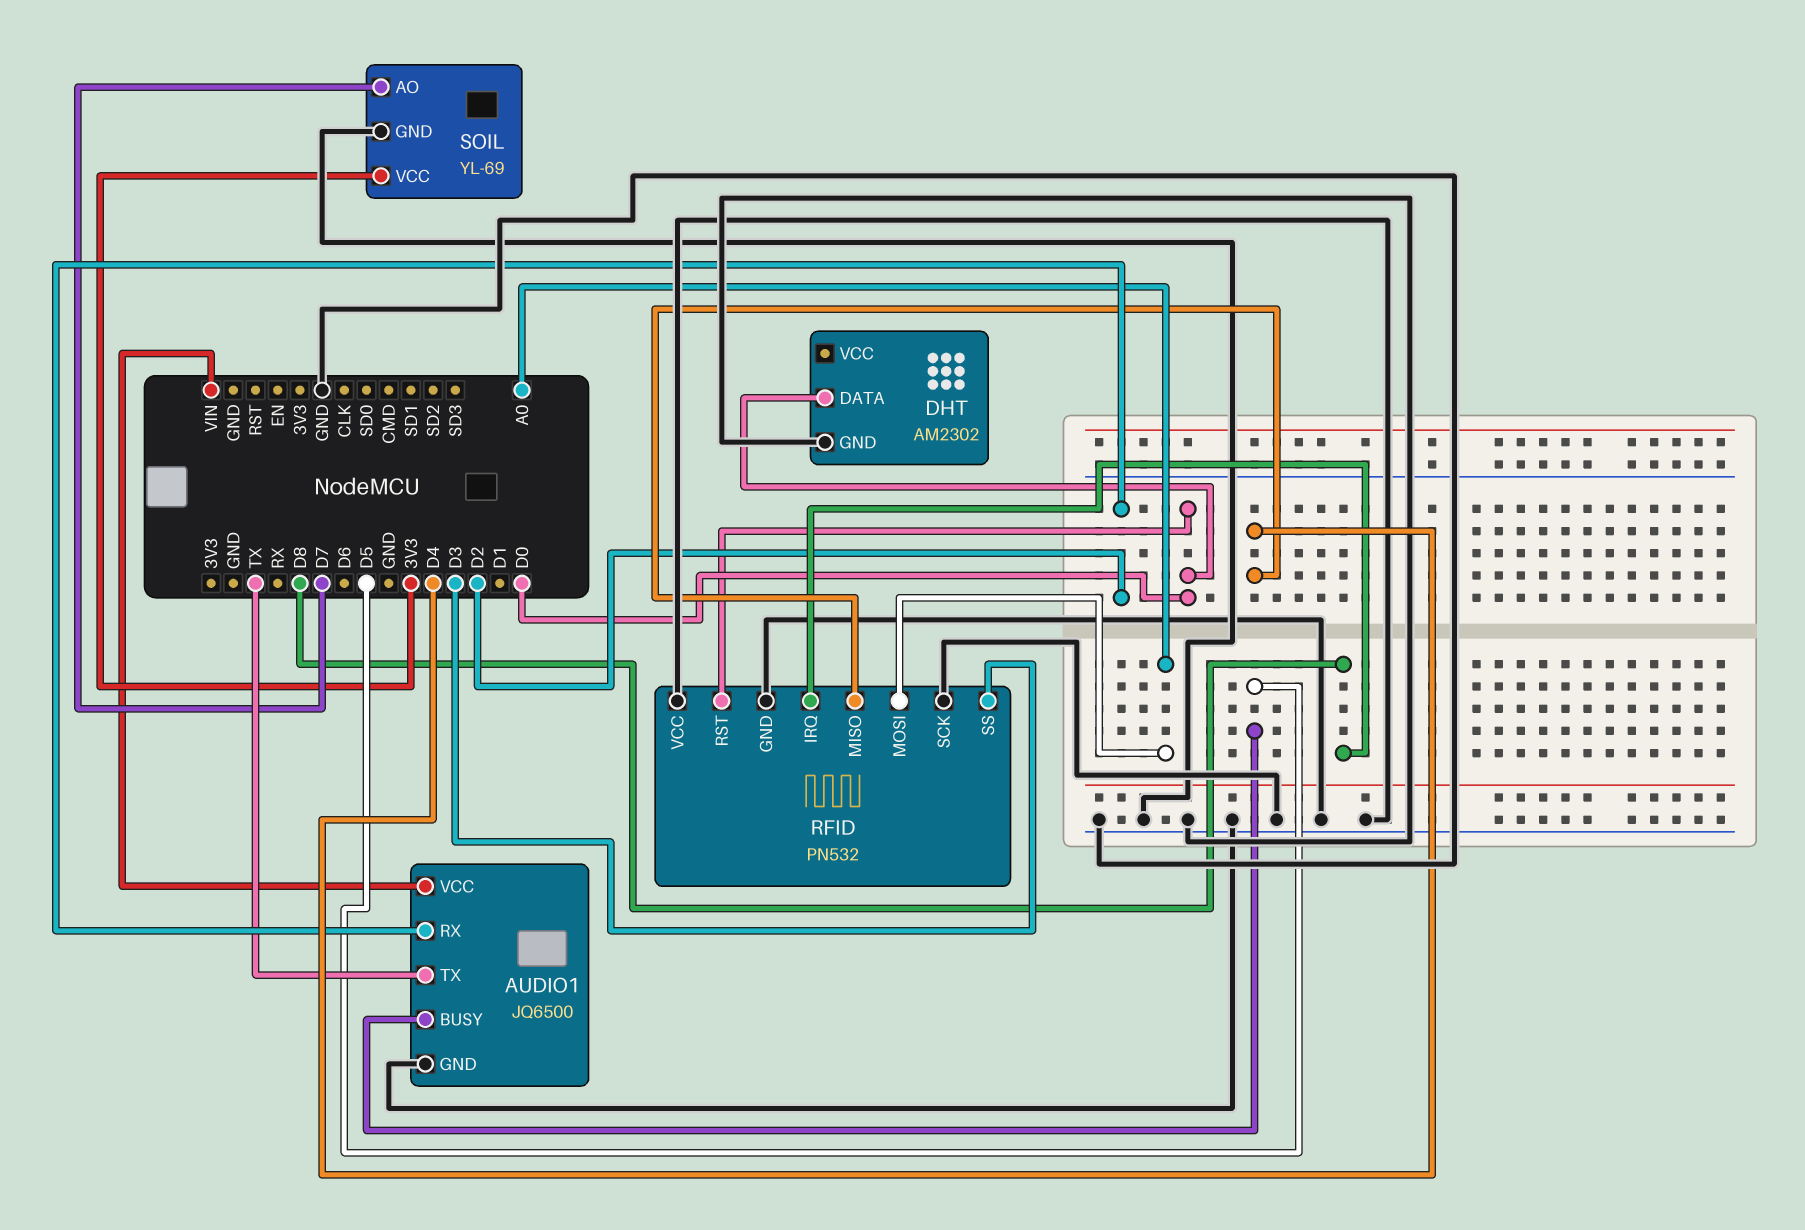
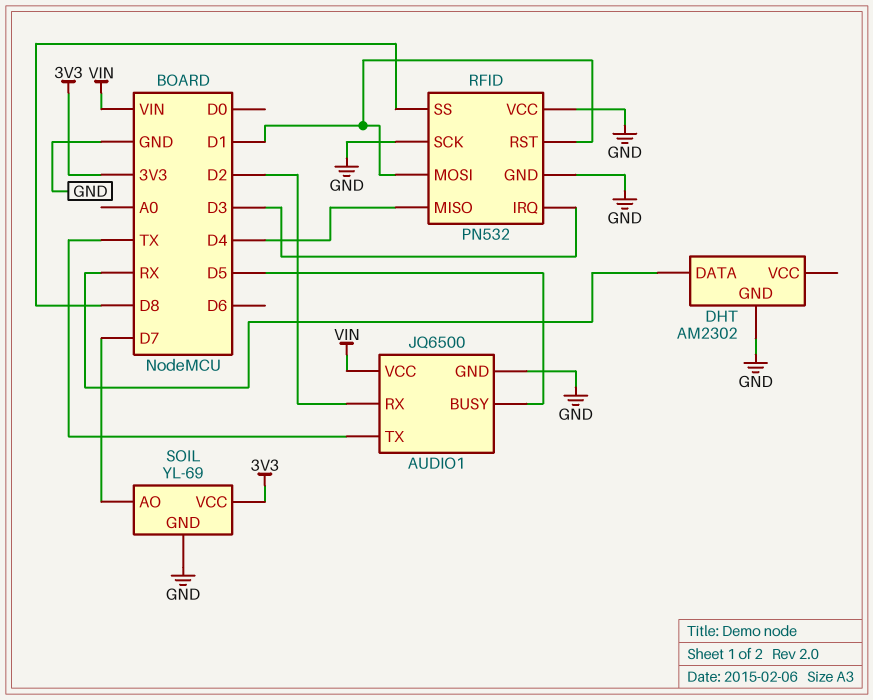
DHT pin DATA: D0 -> RX
RFID pin IRQ: D8 -> D3
RFID pin MOSI: A0 -> D1
RFID pin RST: D0 -> D1
RFID pin SS: D3 -> D8

